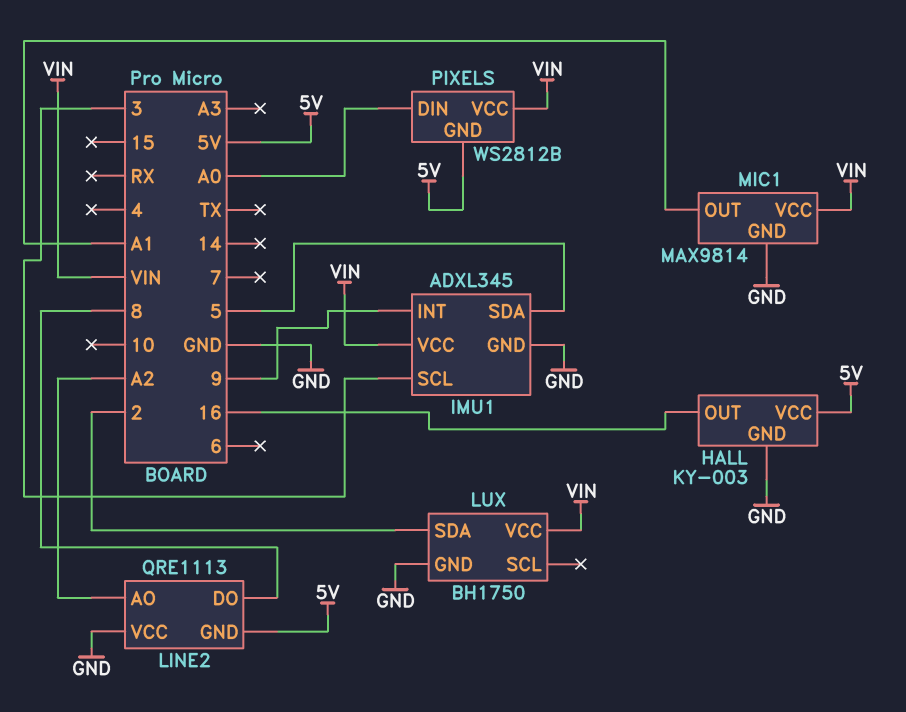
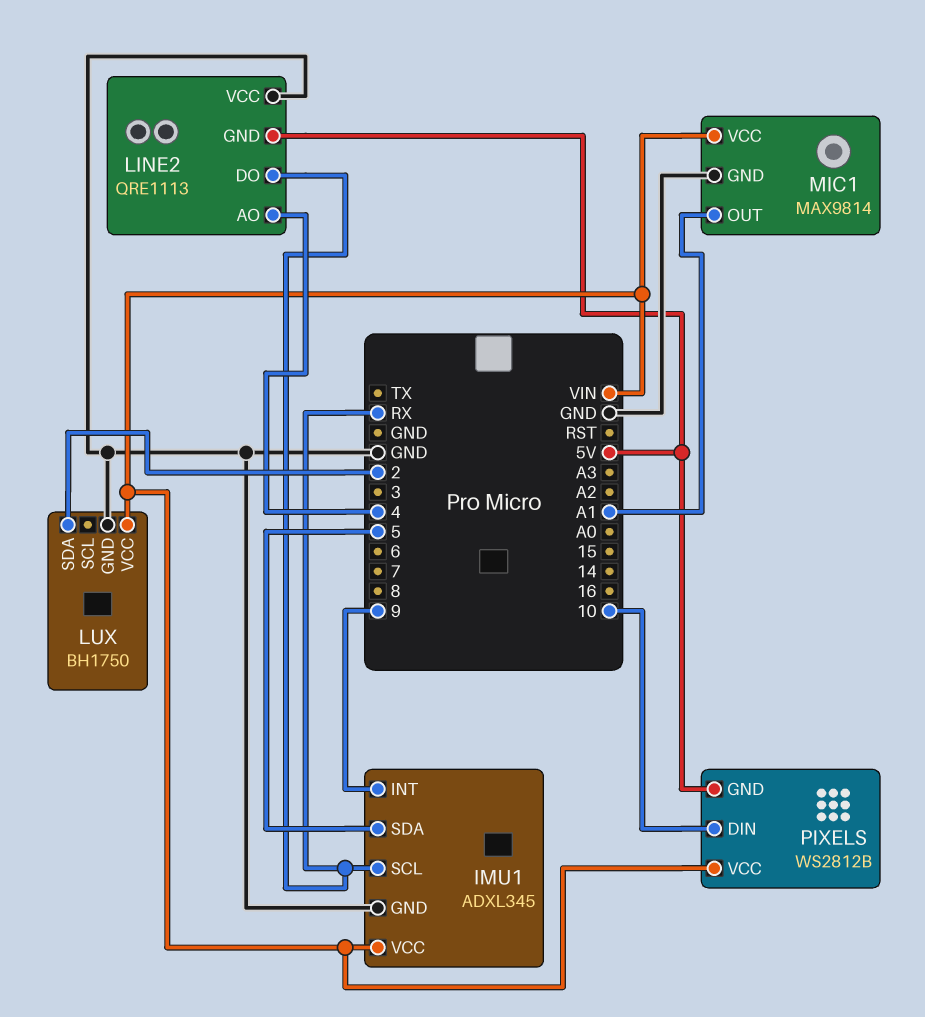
HALL: KY-003 -> none
HALL pin GND: GND -> none
HALL pin OUT: 16 -> none
HALL pin VCC: 5V -> none
IMU1 pin SCL: 3 -> RX
LINE2 pin AO: A2 -> 4
LINE2 pin DO: 8 -> RX
PIXELS pin DIN: A0 -> 10

